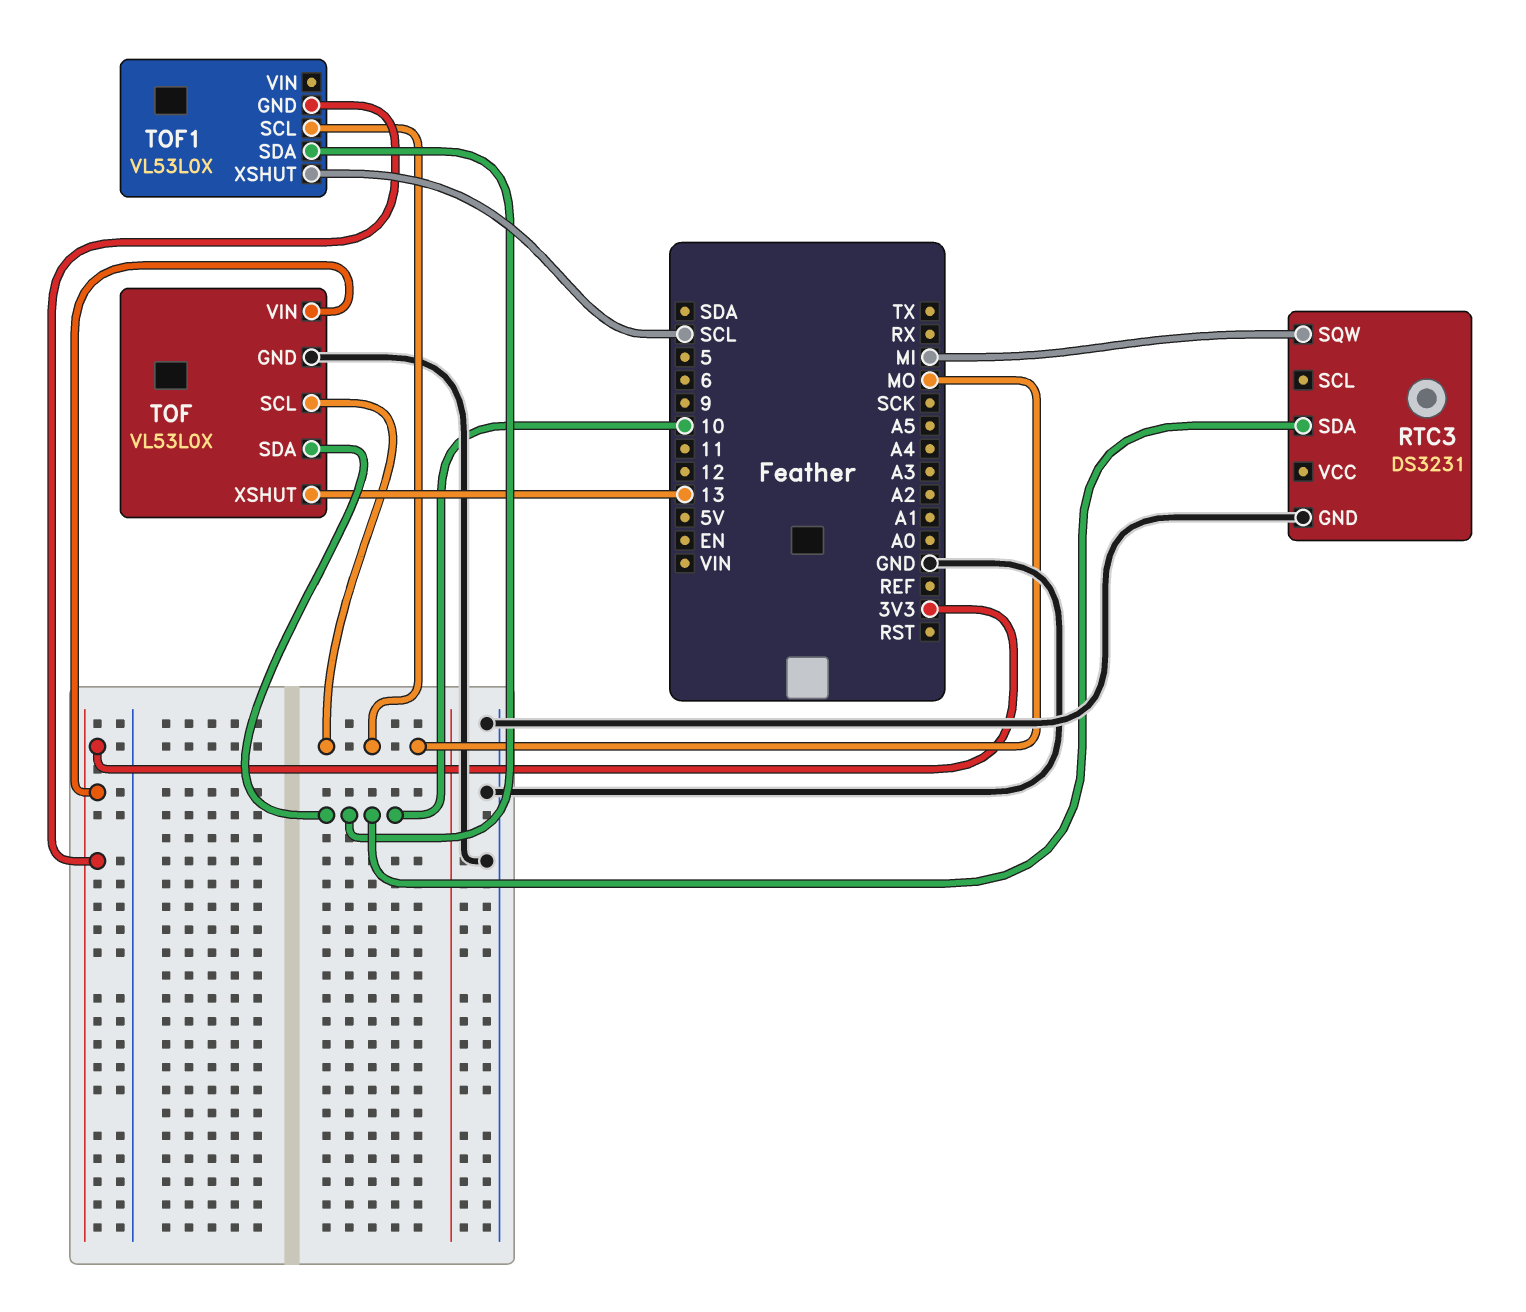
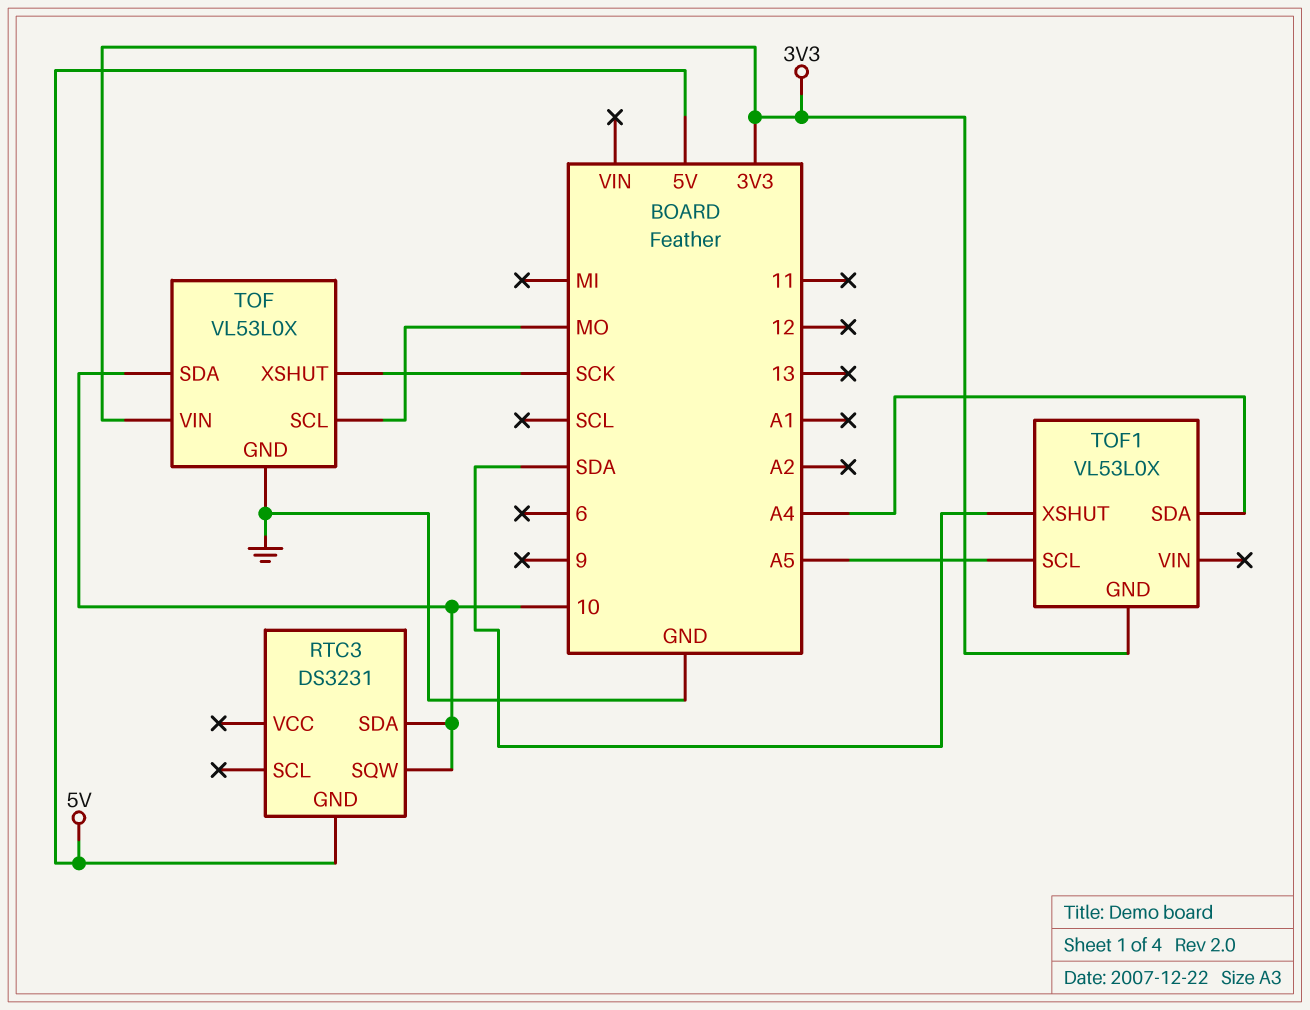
RTC3 pin GND: GND -> 5V
RTC3 pin SQW: MI -> 10
TOF pin XSHUT: 13 -> SCK
TOF1 pin SCL: MO -> A5
TOF1 pin SDA: 10 -> A4
TOF1 pin XSHUT: SCL -> SDA

